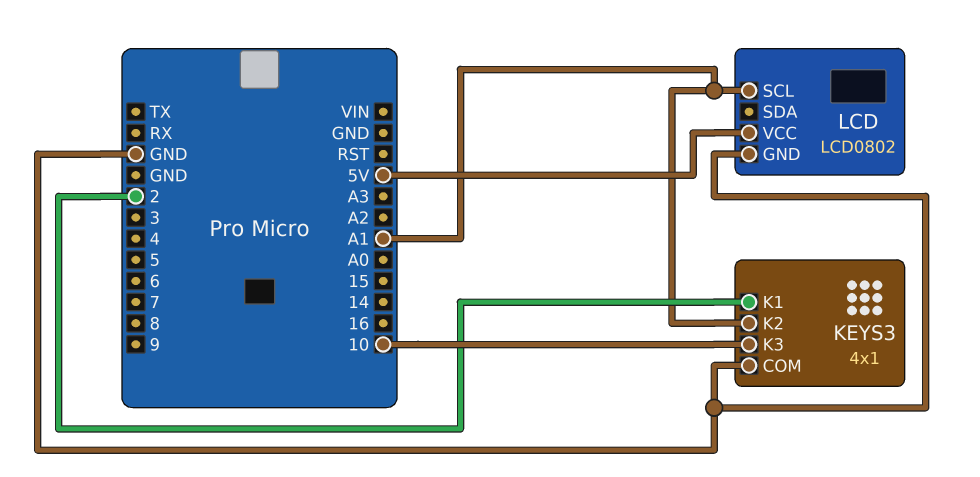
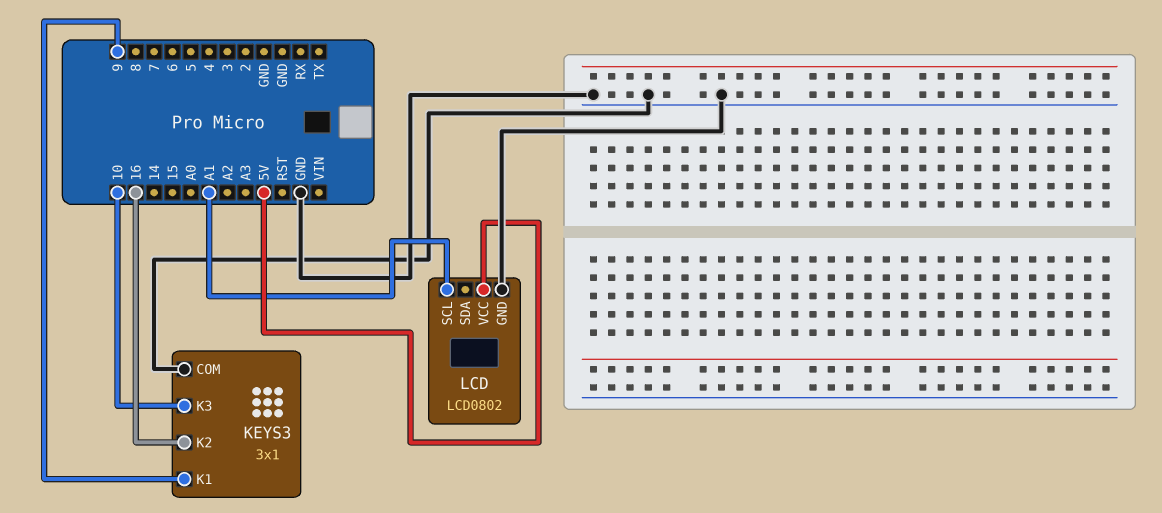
KEYS3: 4x1 -> 3x1
KEYS3 pin K1: 2 -> 9
KEYS3 pin K2: A1 -> 16

